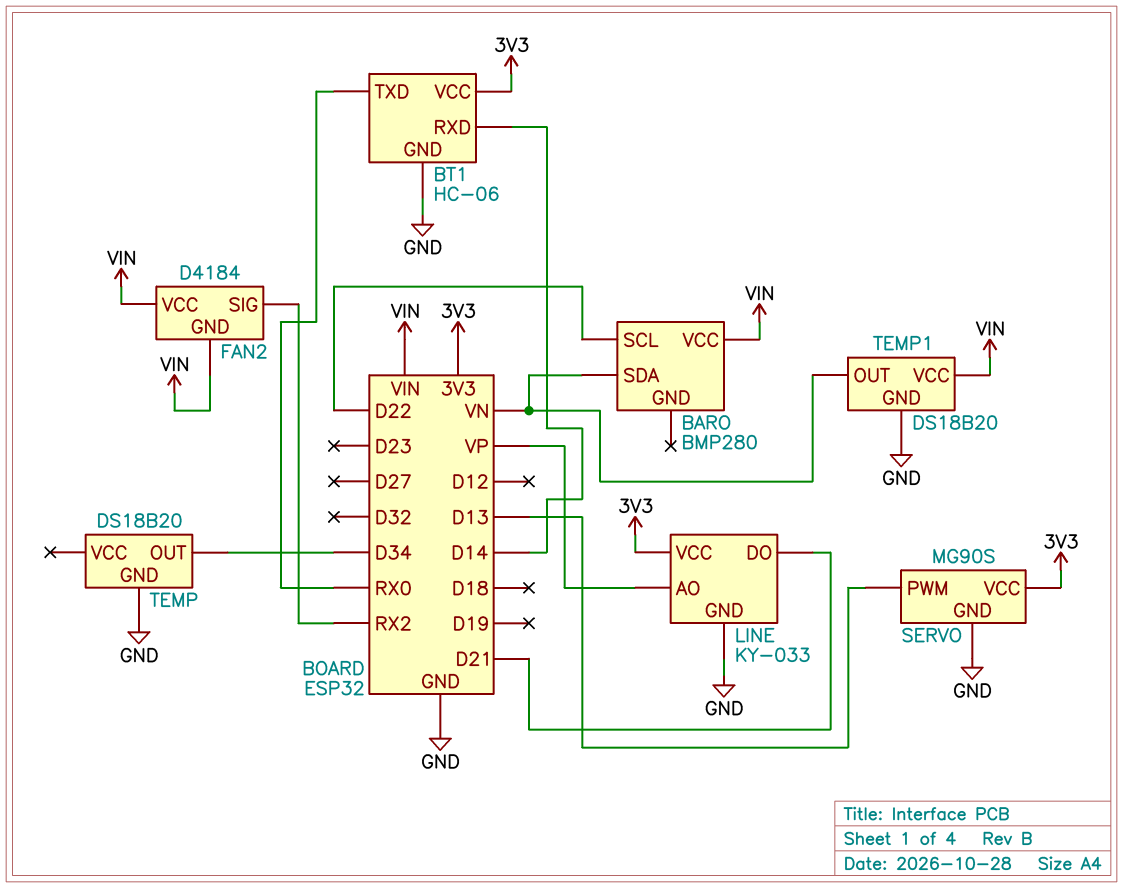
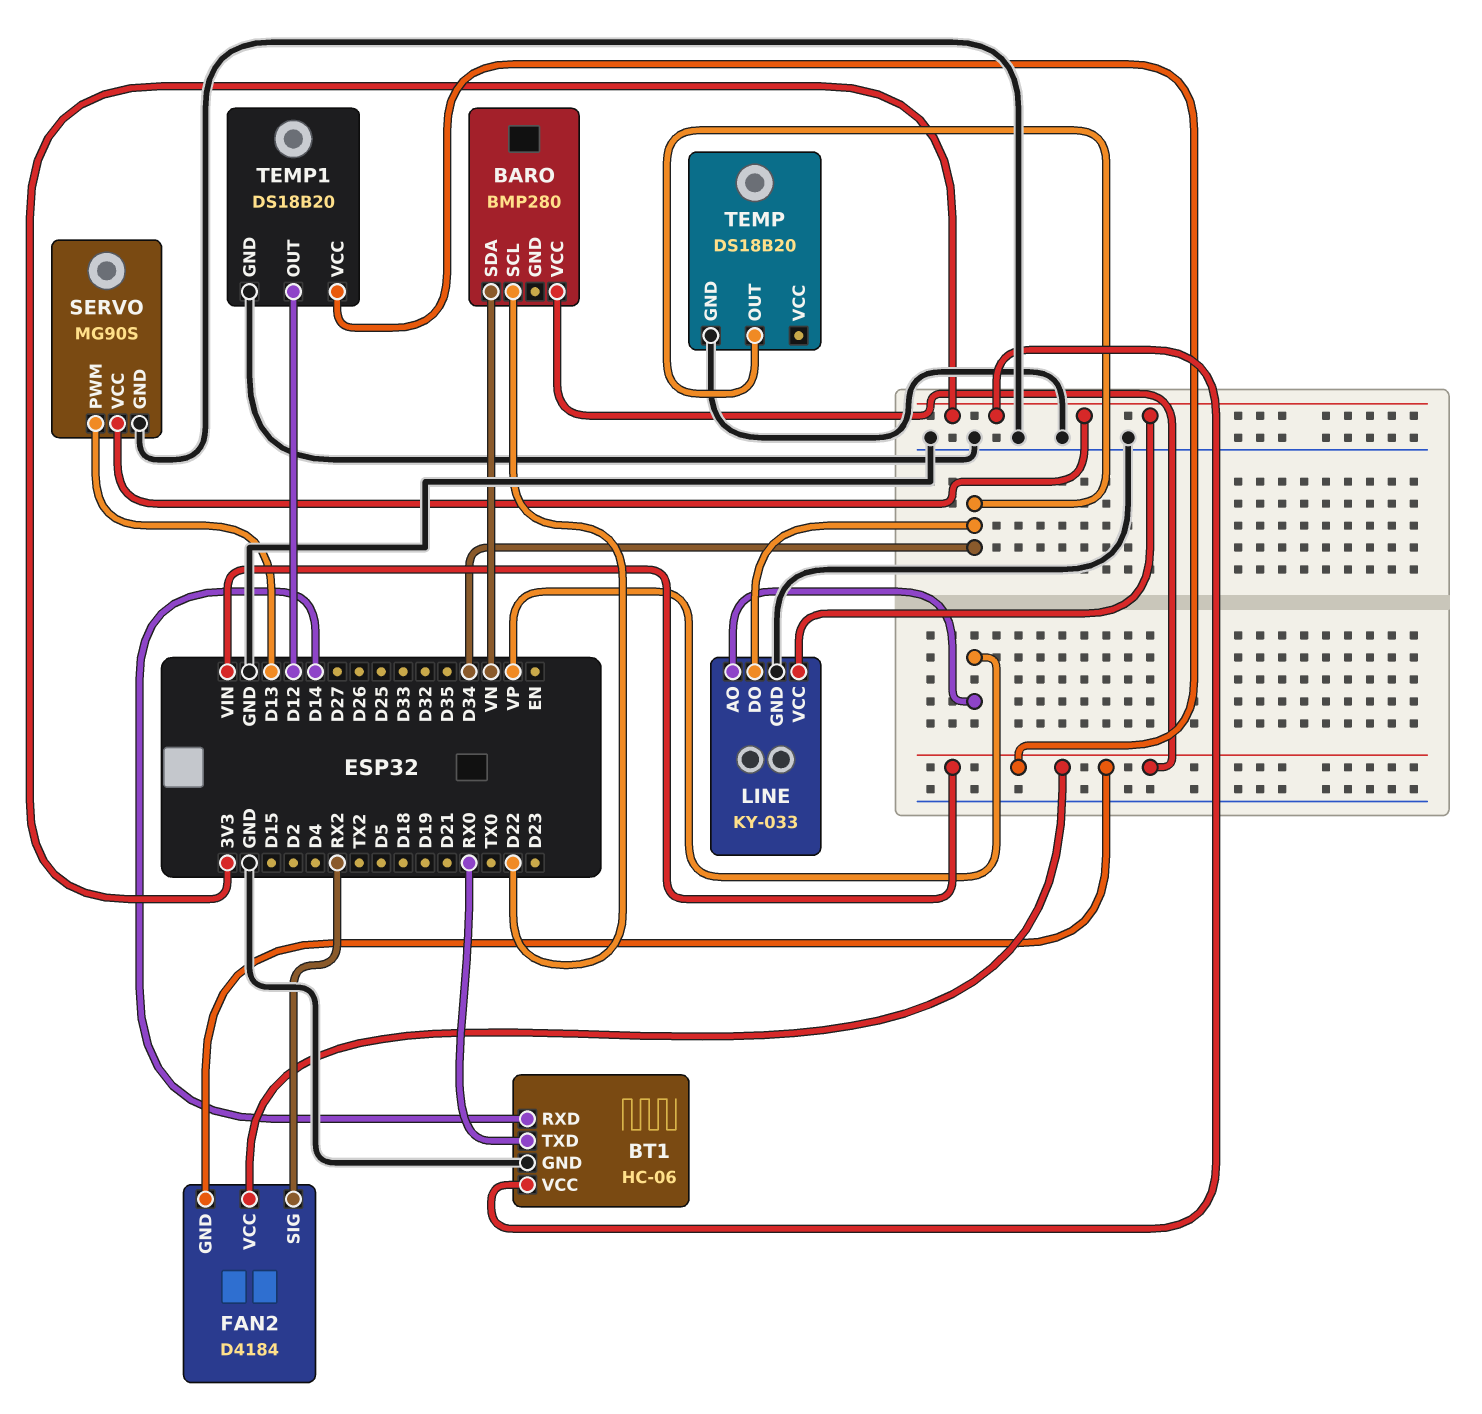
LINE pin DO: D21 -> D34
TEMP1 pin OUT: VN -> D12

